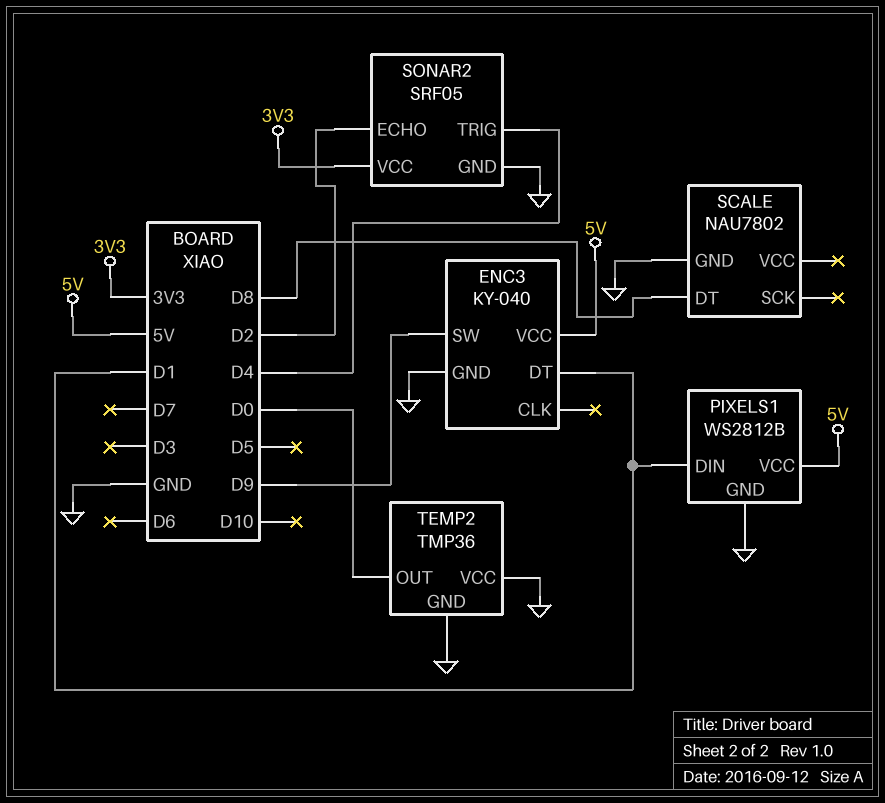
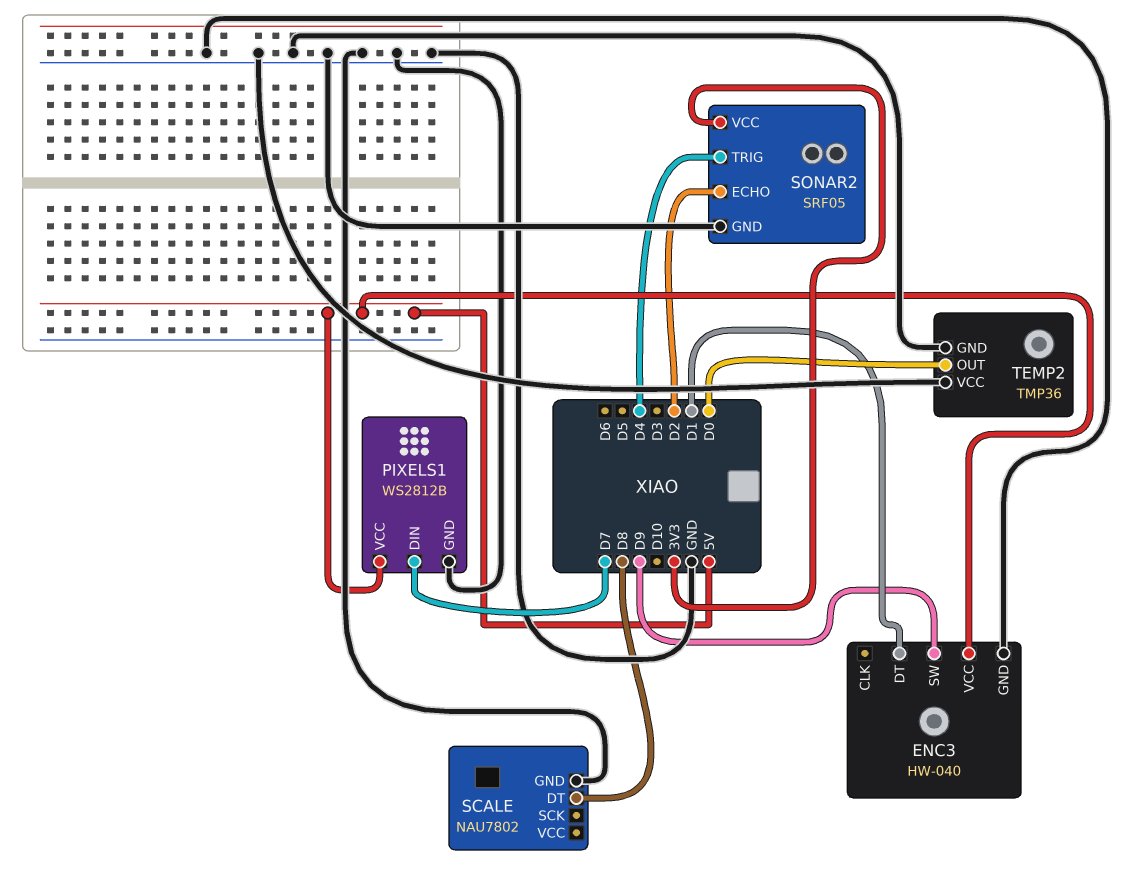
ENC3: KY-040 -> HW-040
PIXELS1 pin DIN: D1 -> D7

